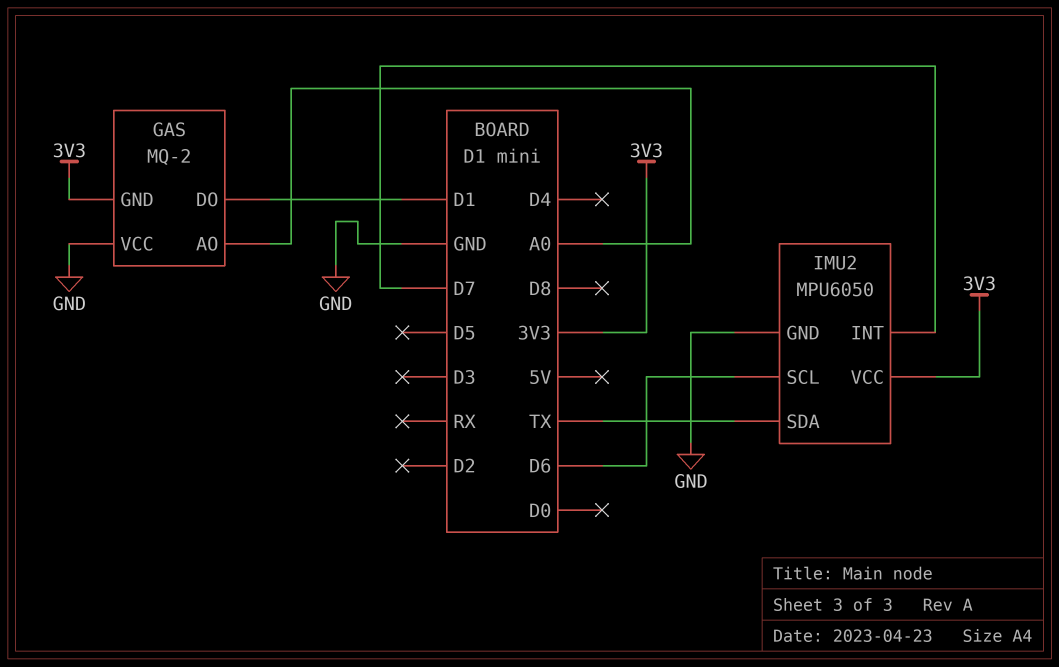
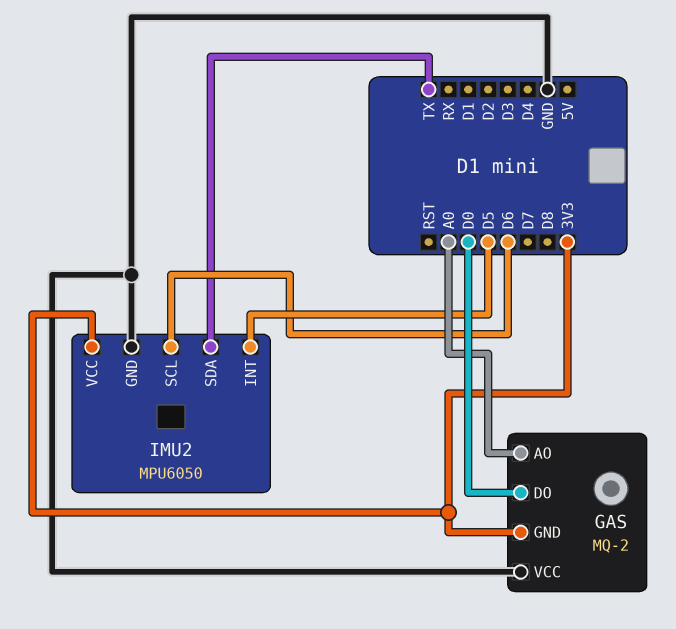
GAS pin DO: D1 -> D0
IMU2 pin INT: D7 -> D5

